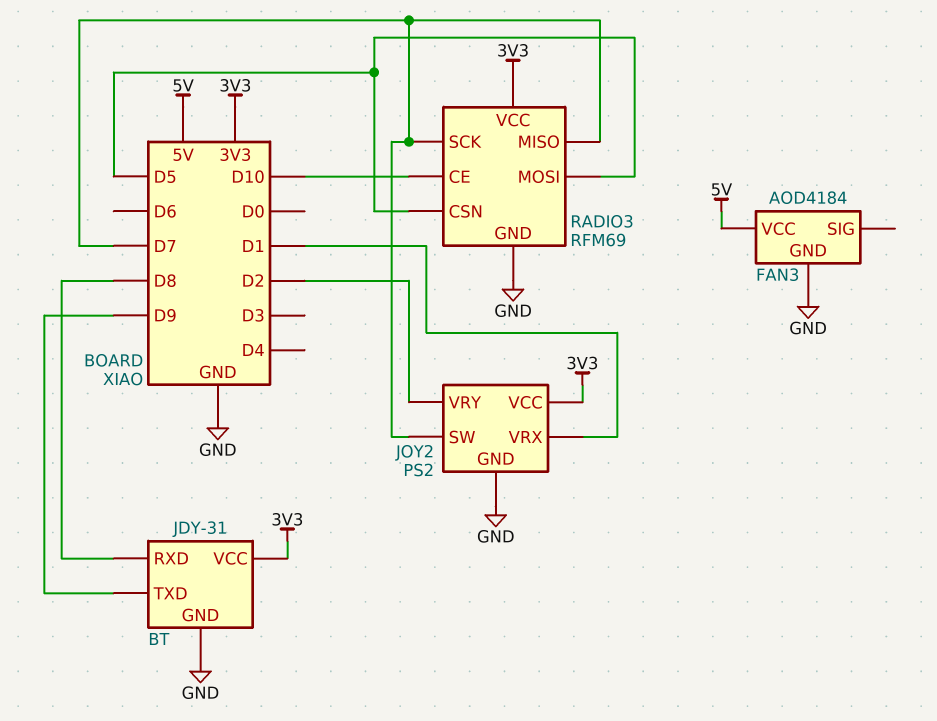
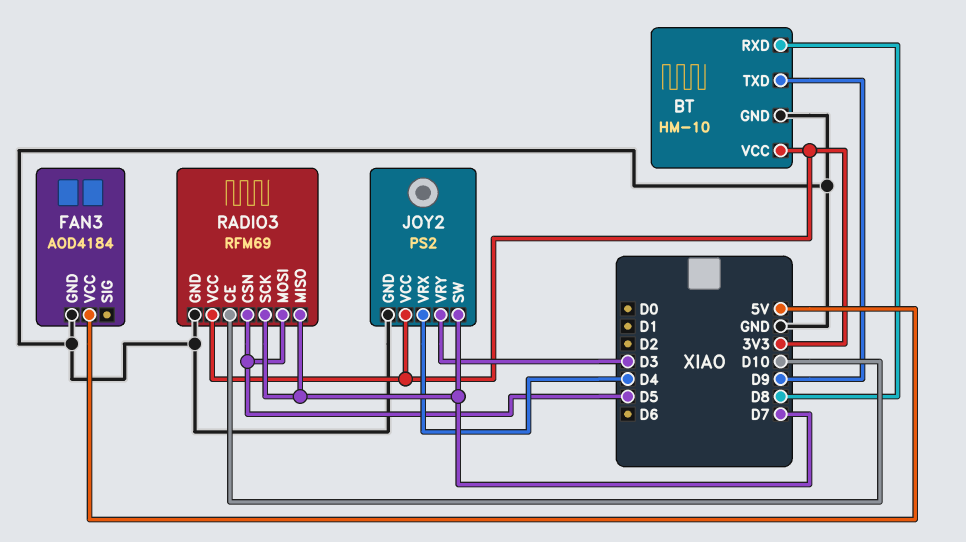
BT: JDY-31 -> HM-10
JOY2 pin VRX: D1 -> D4
JOY2 pin VRY: D2 -> D3

